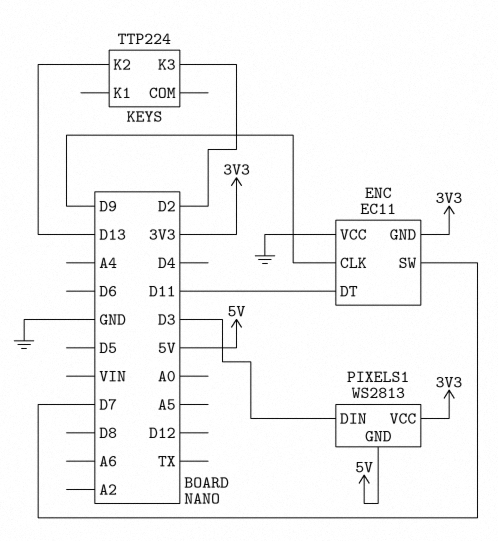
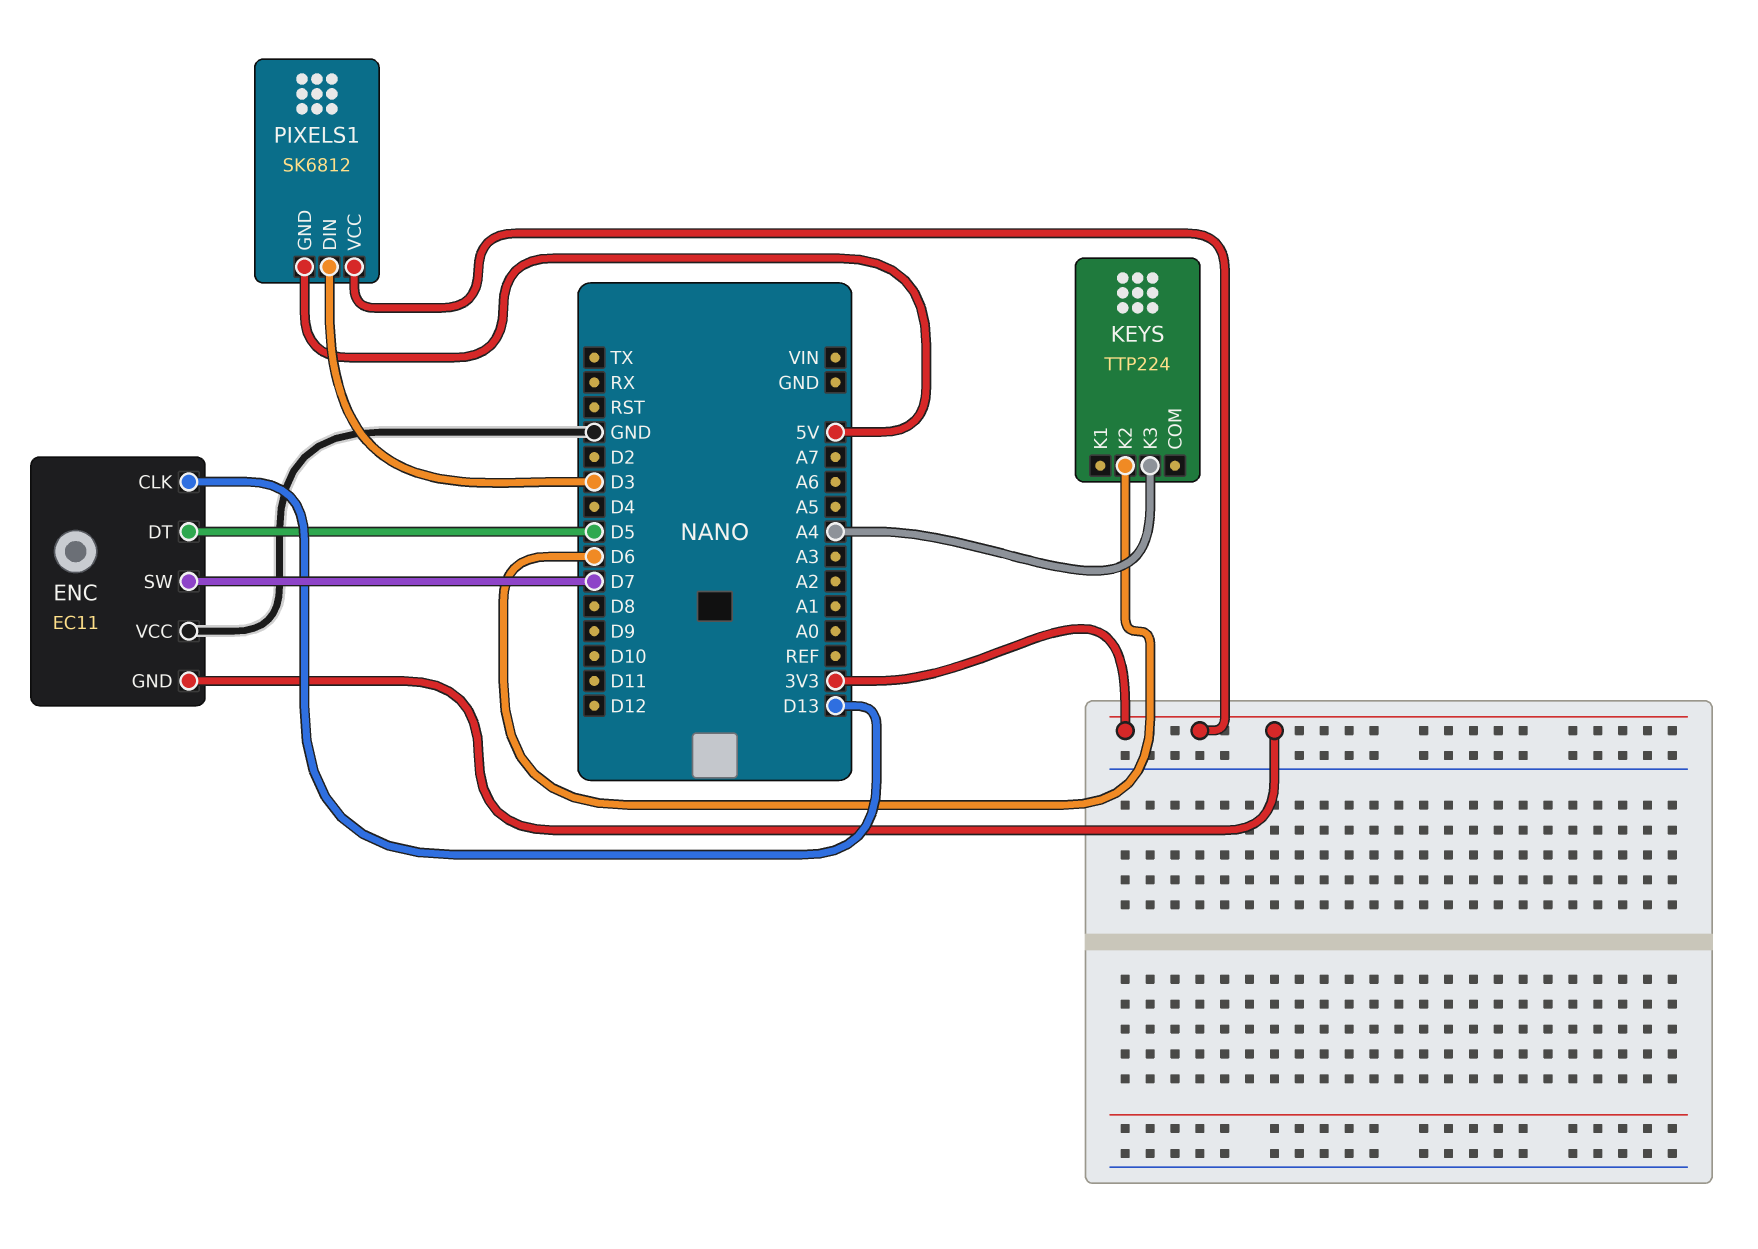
ENC pin CLK: D9 -> D13
ENC pin DT: D11 -> D5
KEYS pin K2: D13 -> D6
KEYS pin K3: D2 -> A4
PIXELS1: WS2813 -> SK6812

